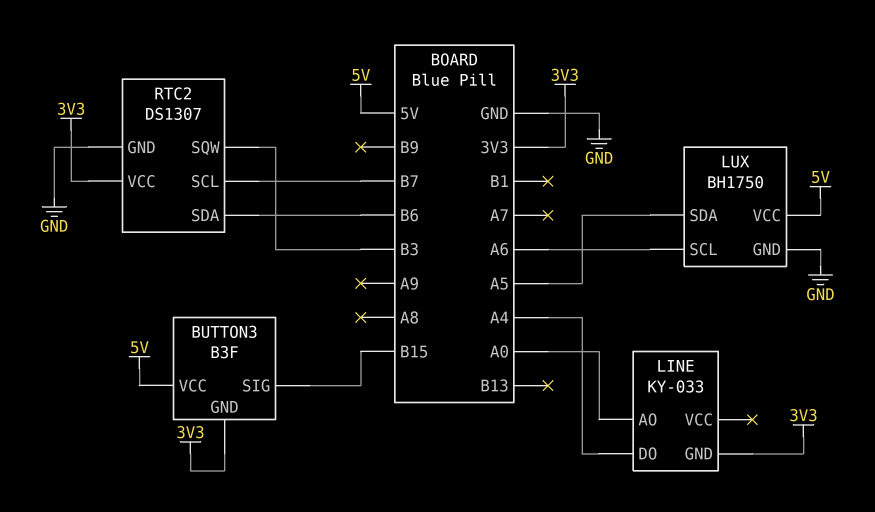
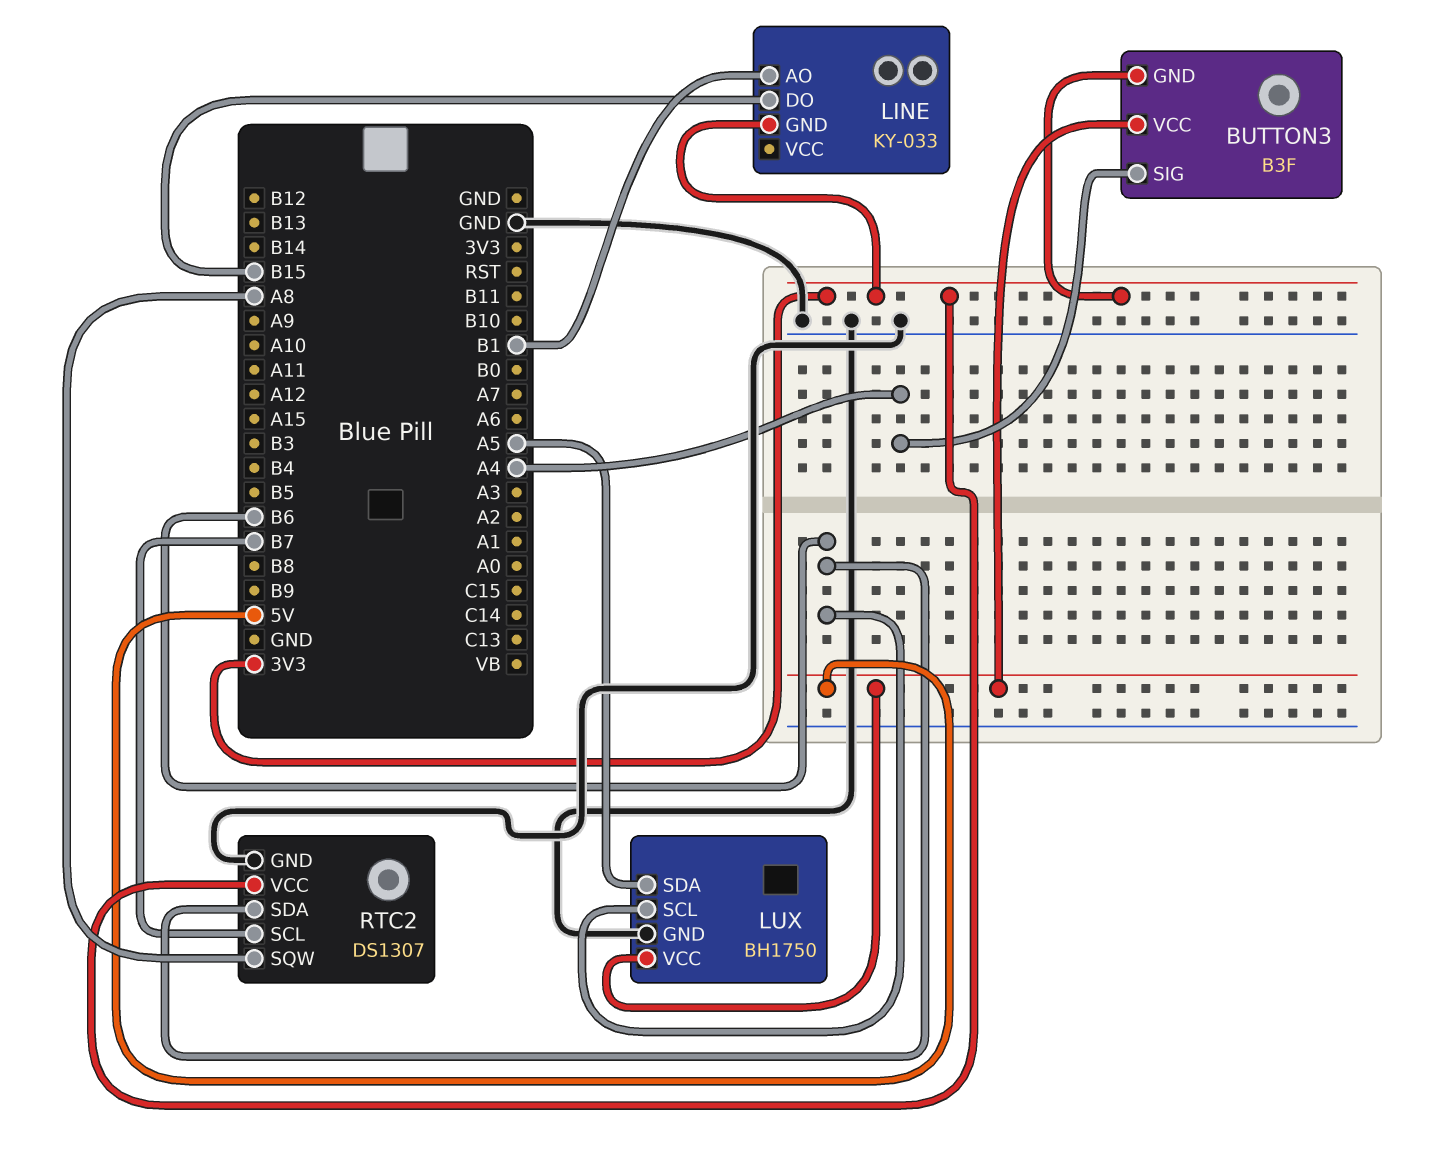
BUTTON3 pin SIG: B15 -> A4
LINE pin AO: A0 -> B1
LINE pin DO: A4 -> B15
LUX pin SCL: A6 -> B6
RTC2 pin SQW: B3 -> A8

